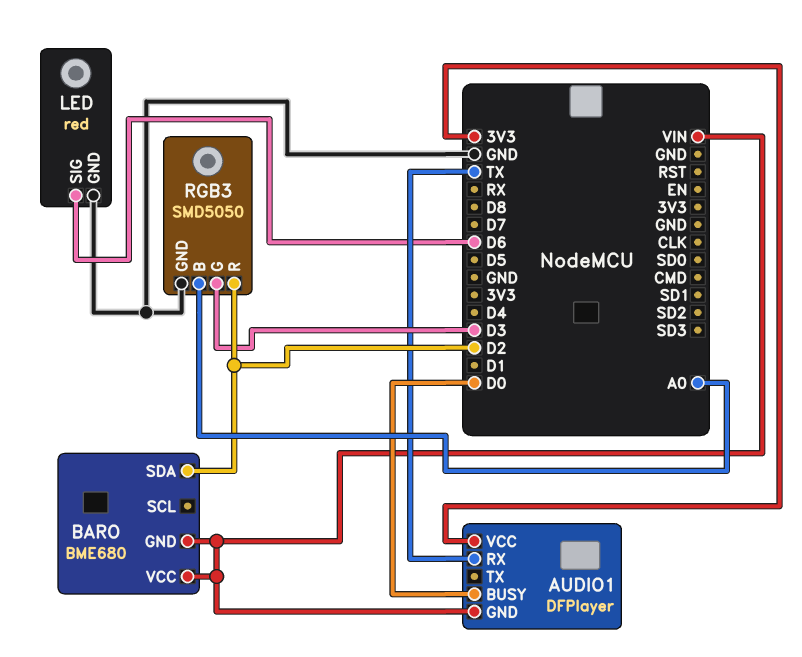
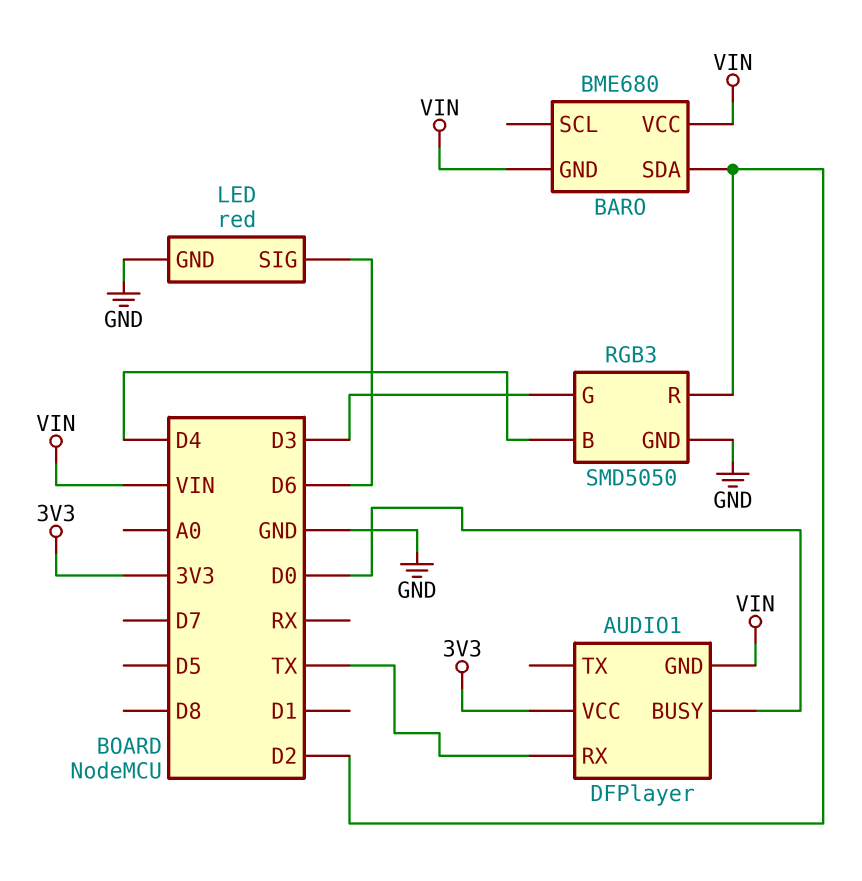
RGB3 pin B: A0 -> D4

